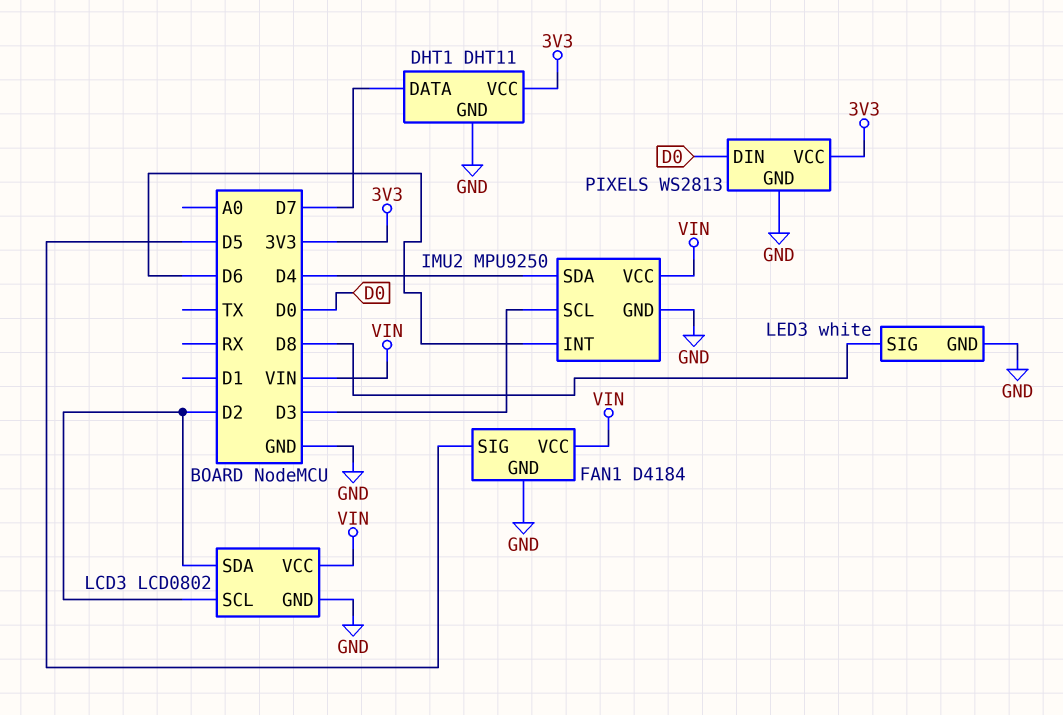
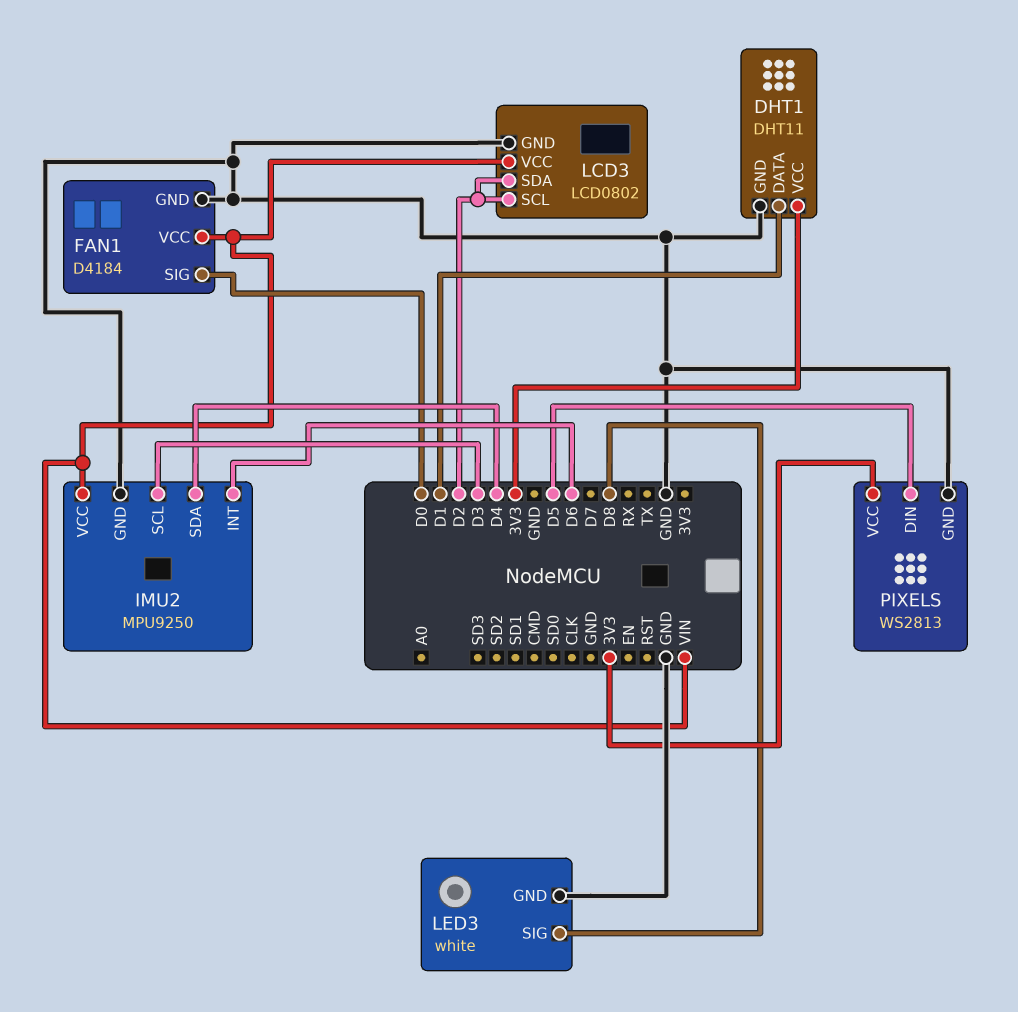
DHT1 pin DATA: D7 -> D1
FAN1 pin SIG: D5 -> D0
PIXELS pin DIN: D0 -> D5

